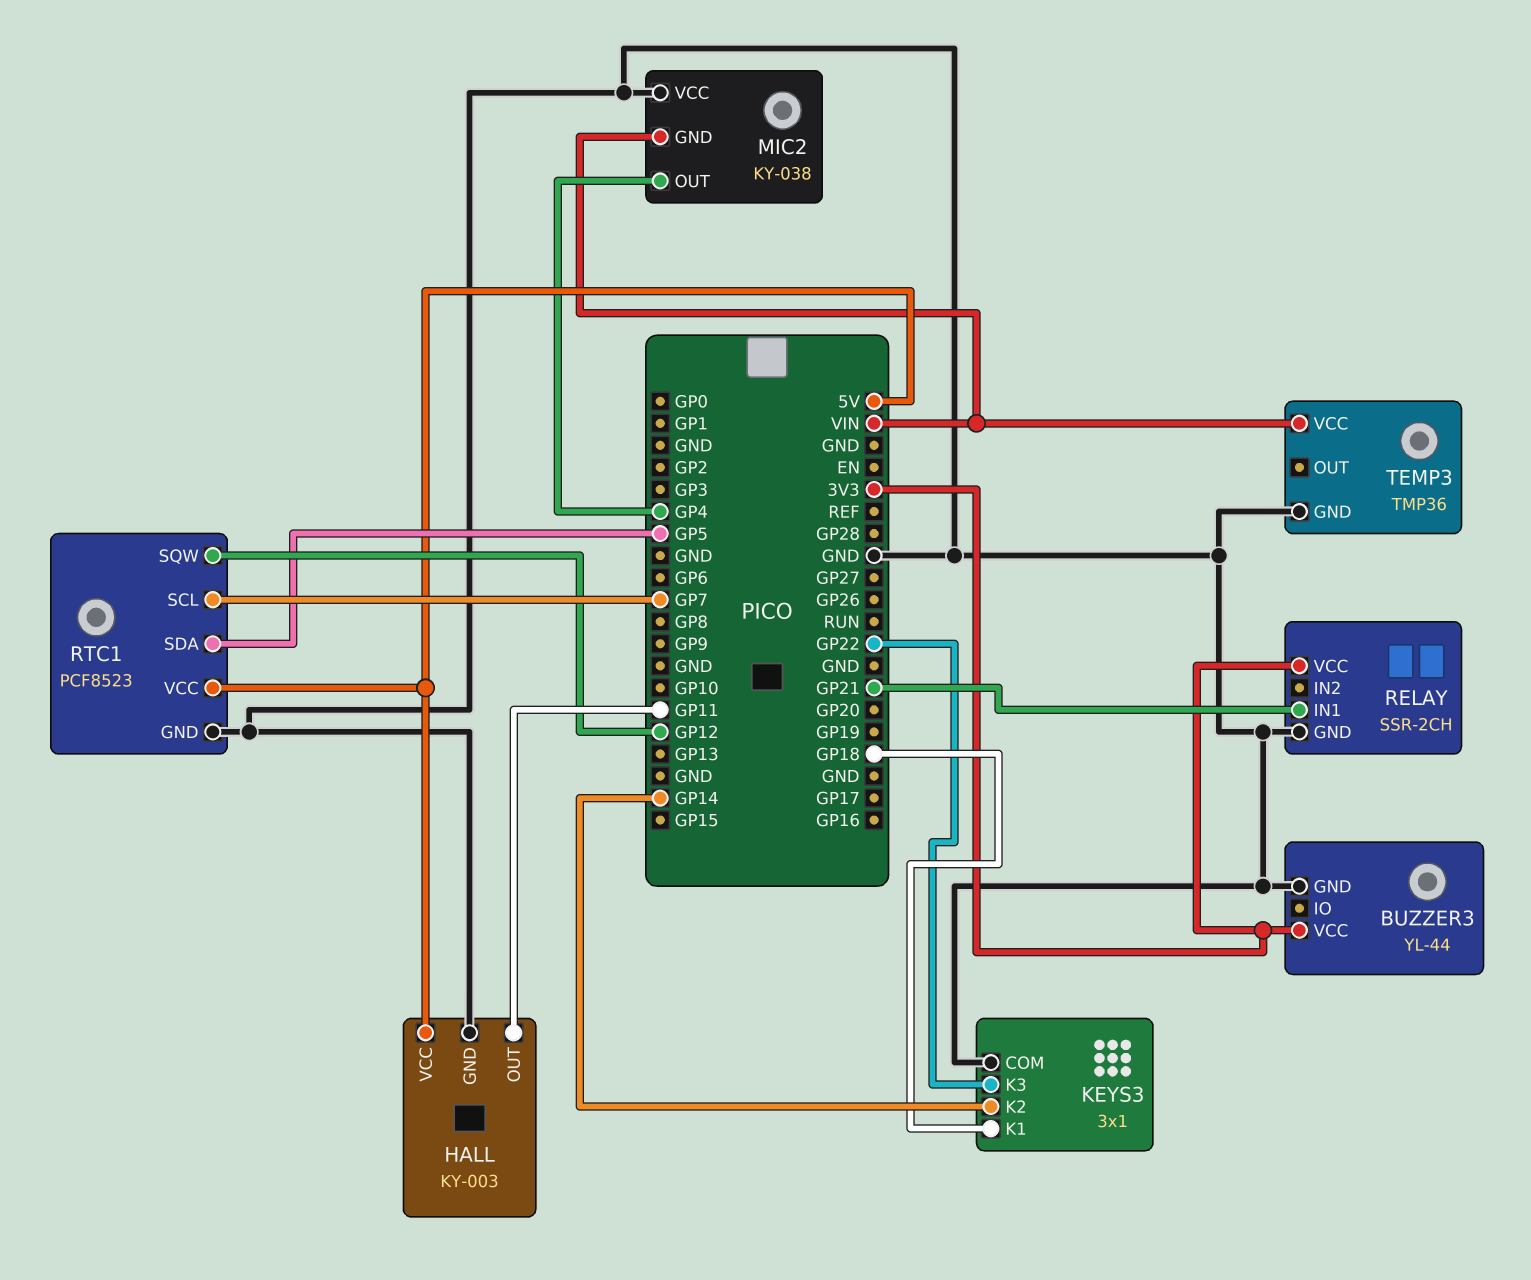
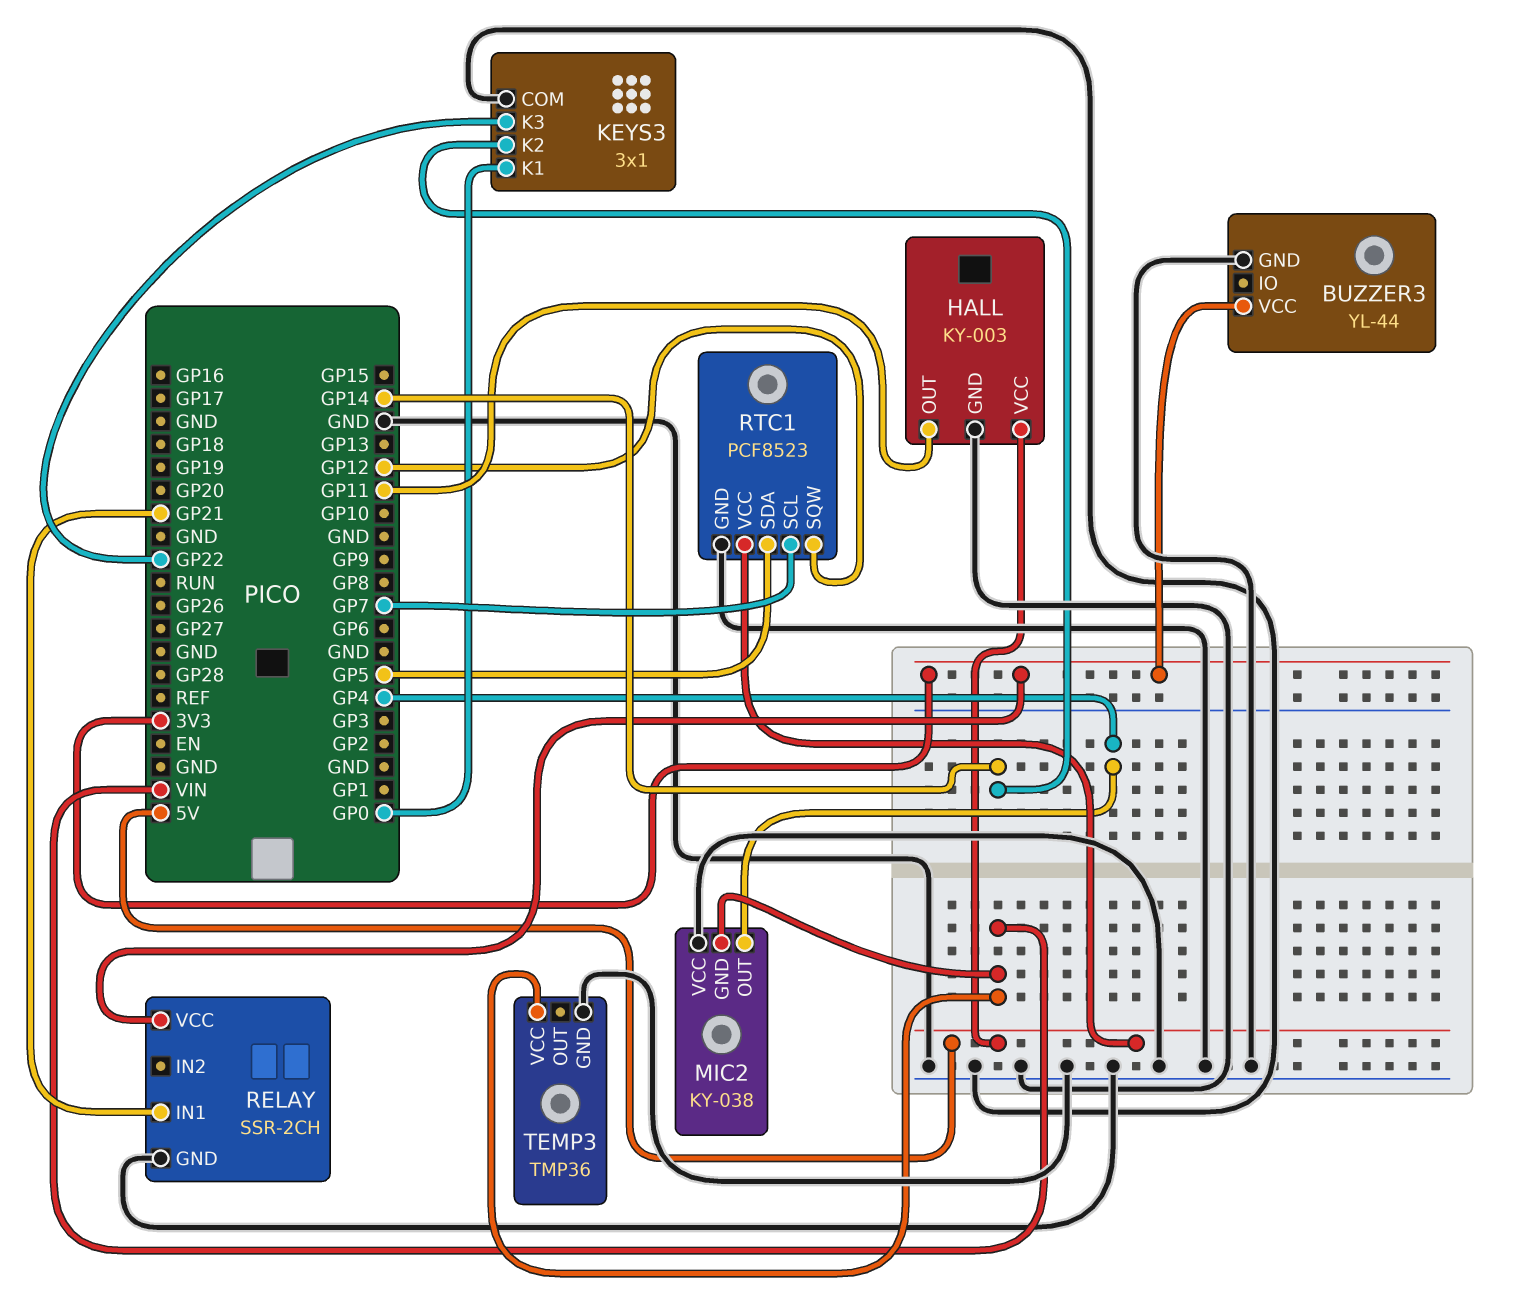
KEYS3 pin K1: GP18 -> GP0

